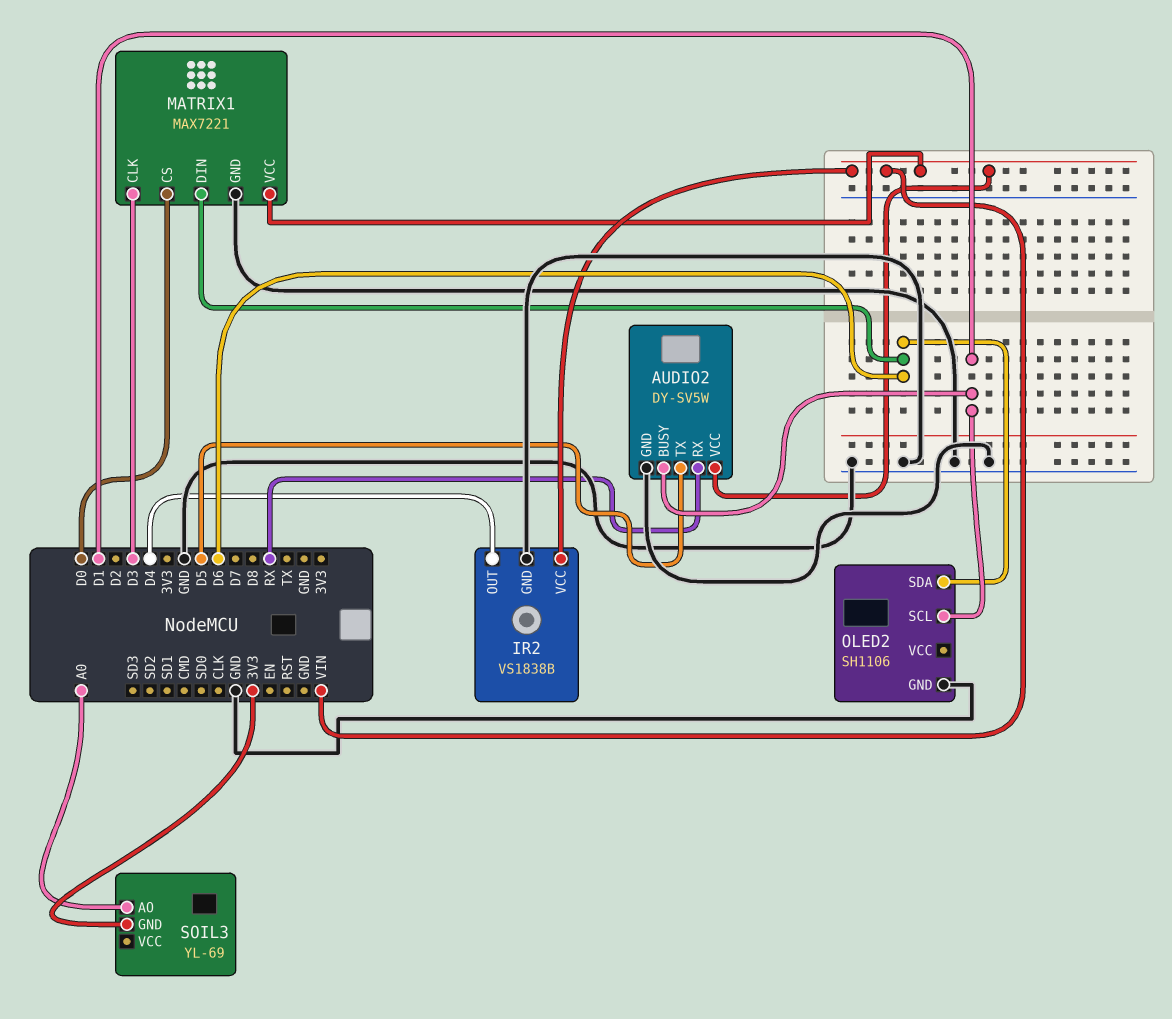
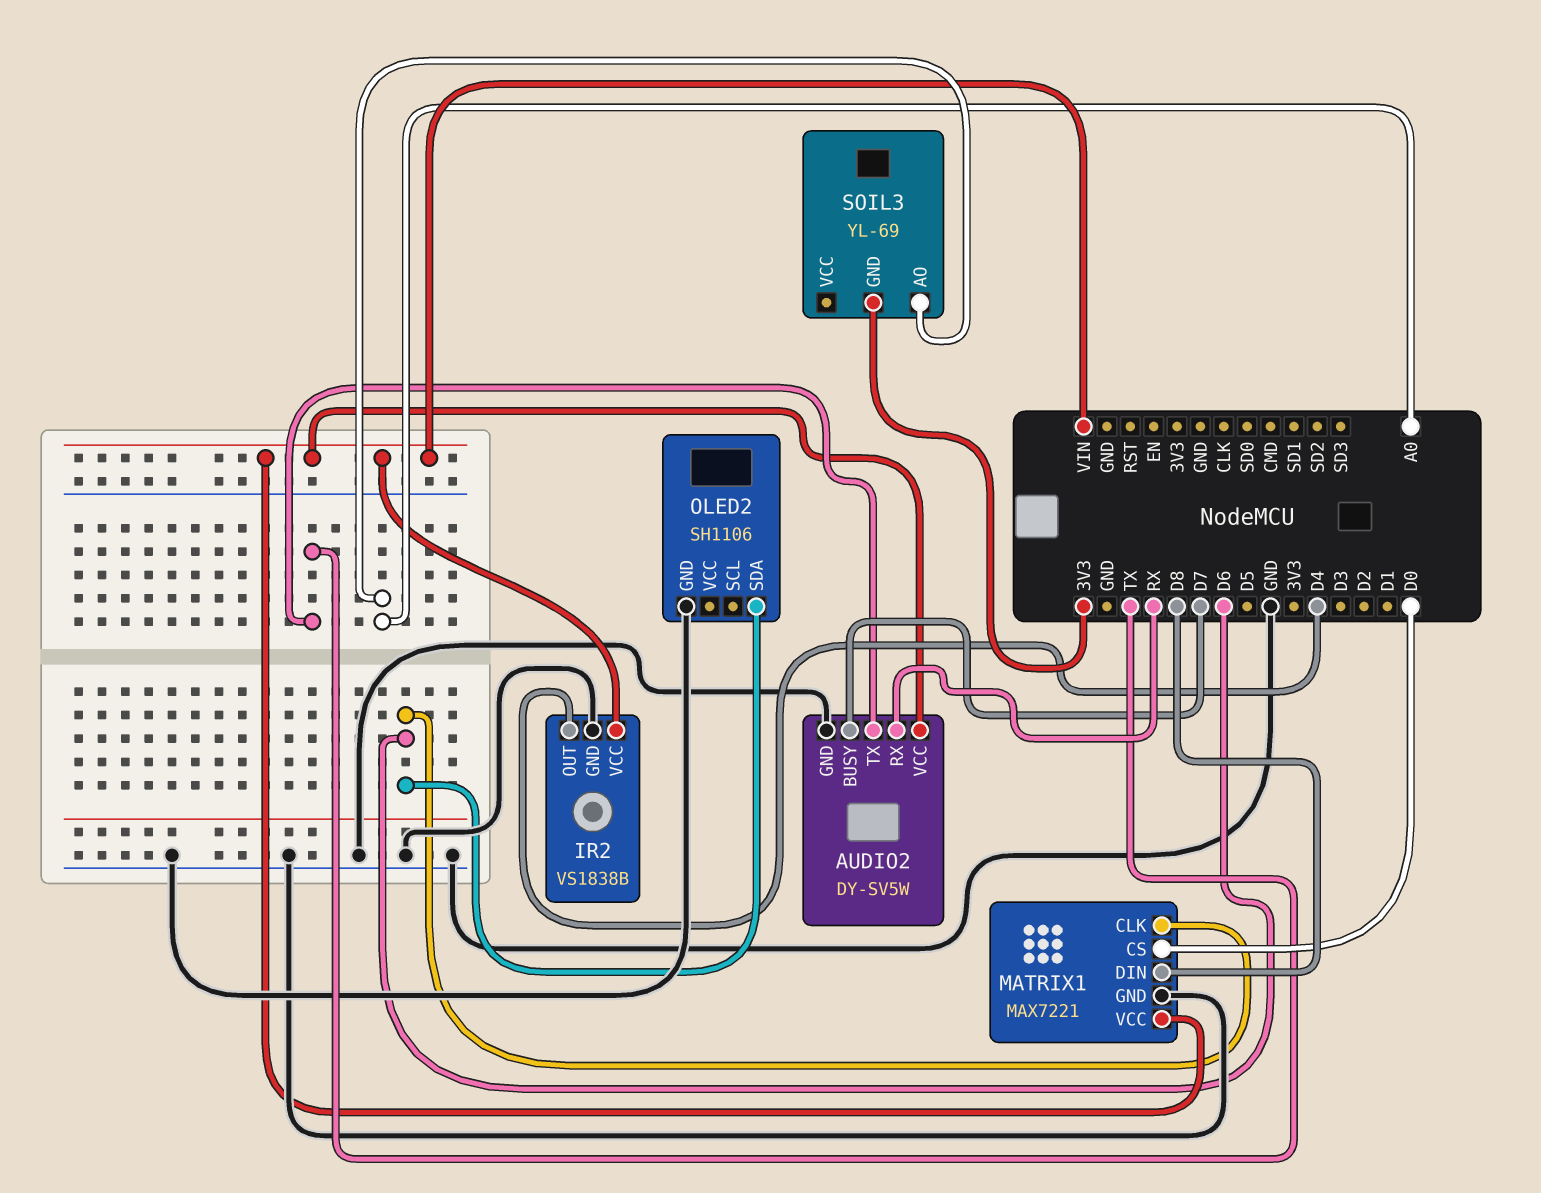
AUDIO2 pin BUSY: D1 -> D7
AUDIO2 pin TX: D5 -> TX
MATRIX1 pin CLK: D3 -> D6
MATRIX1 pin DIN: D6 -> D8
OLED2 pin SCL: D1 -> none

